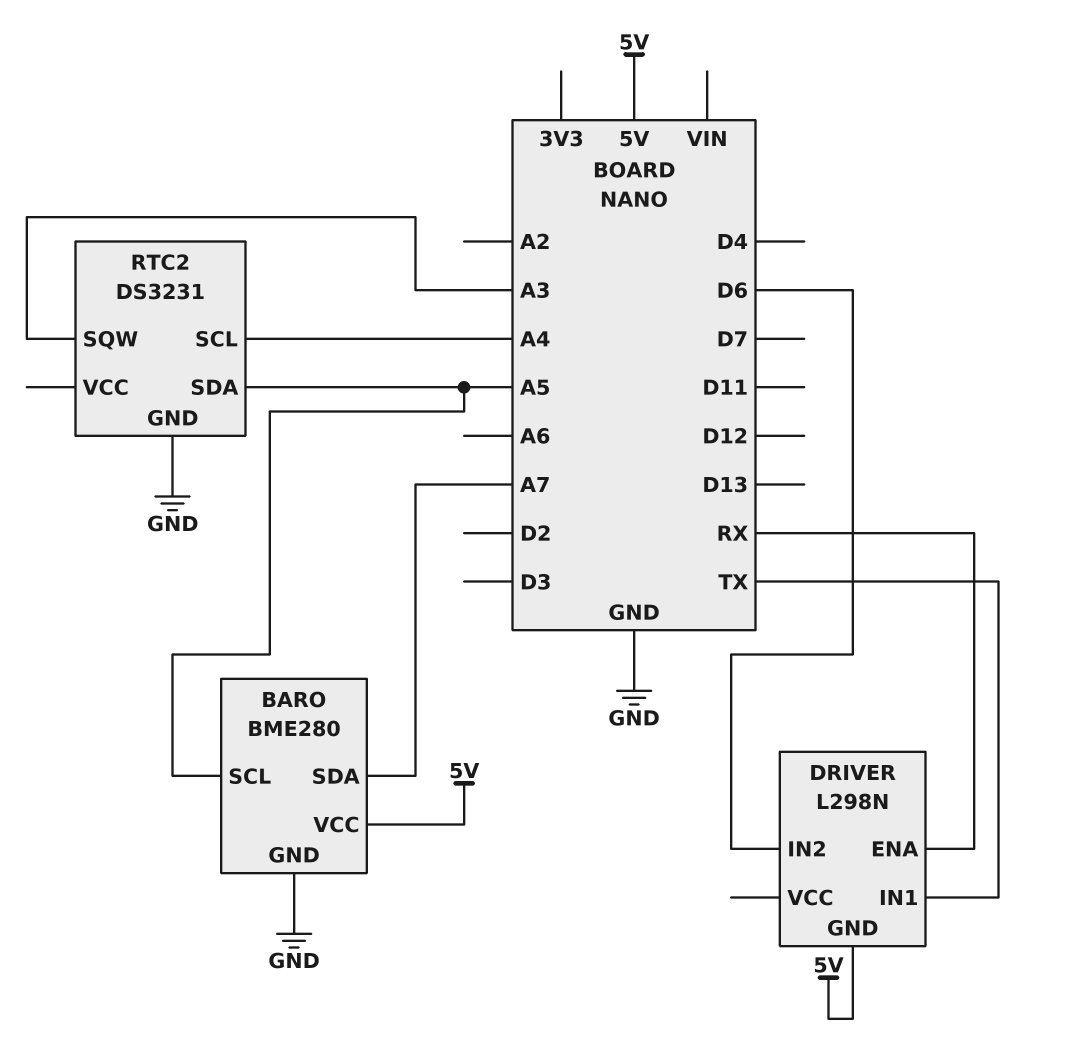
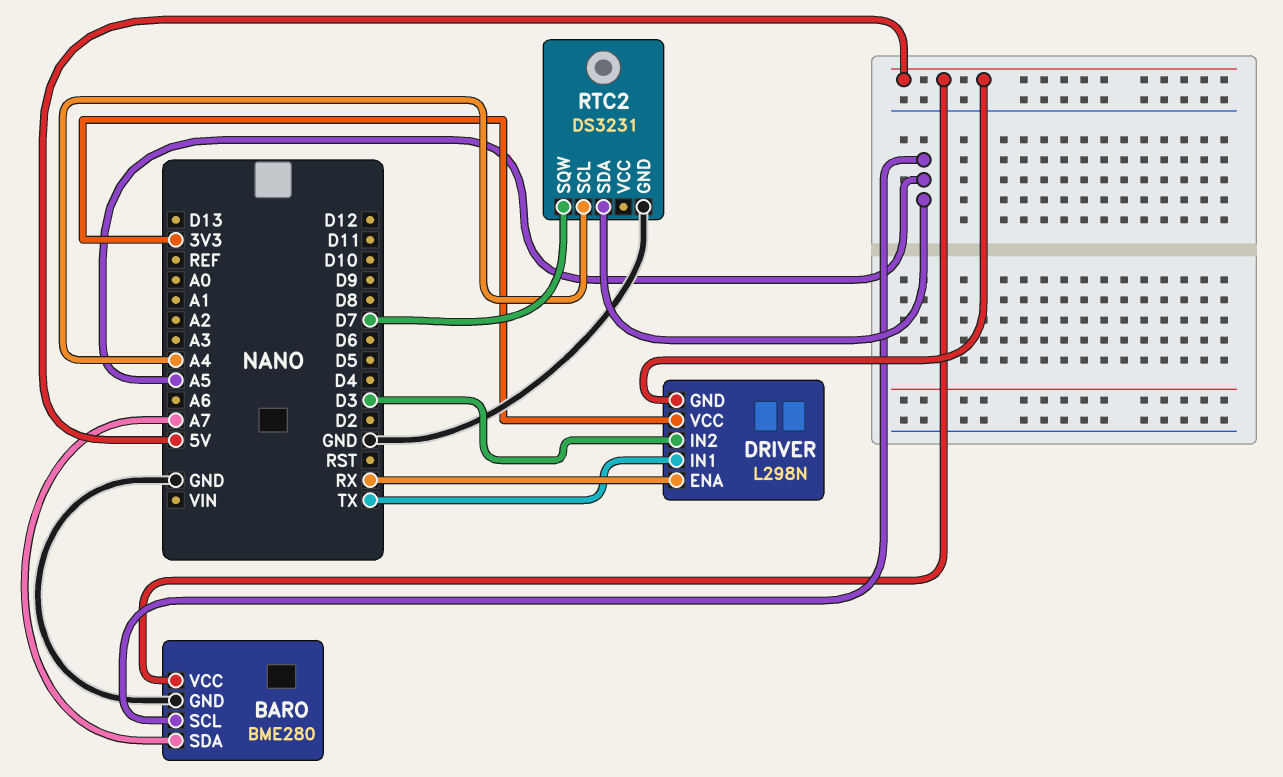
DRIVER pin IN2: D6 -> D3
DRIVER pin VCC: none -> 3V3
RTC2 pin SQW: A3 -> D7

